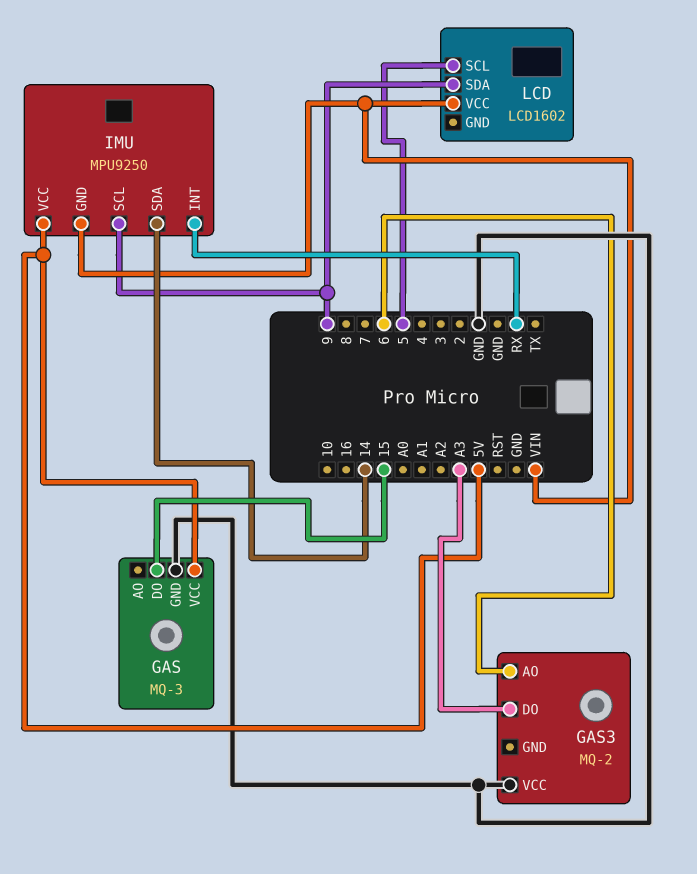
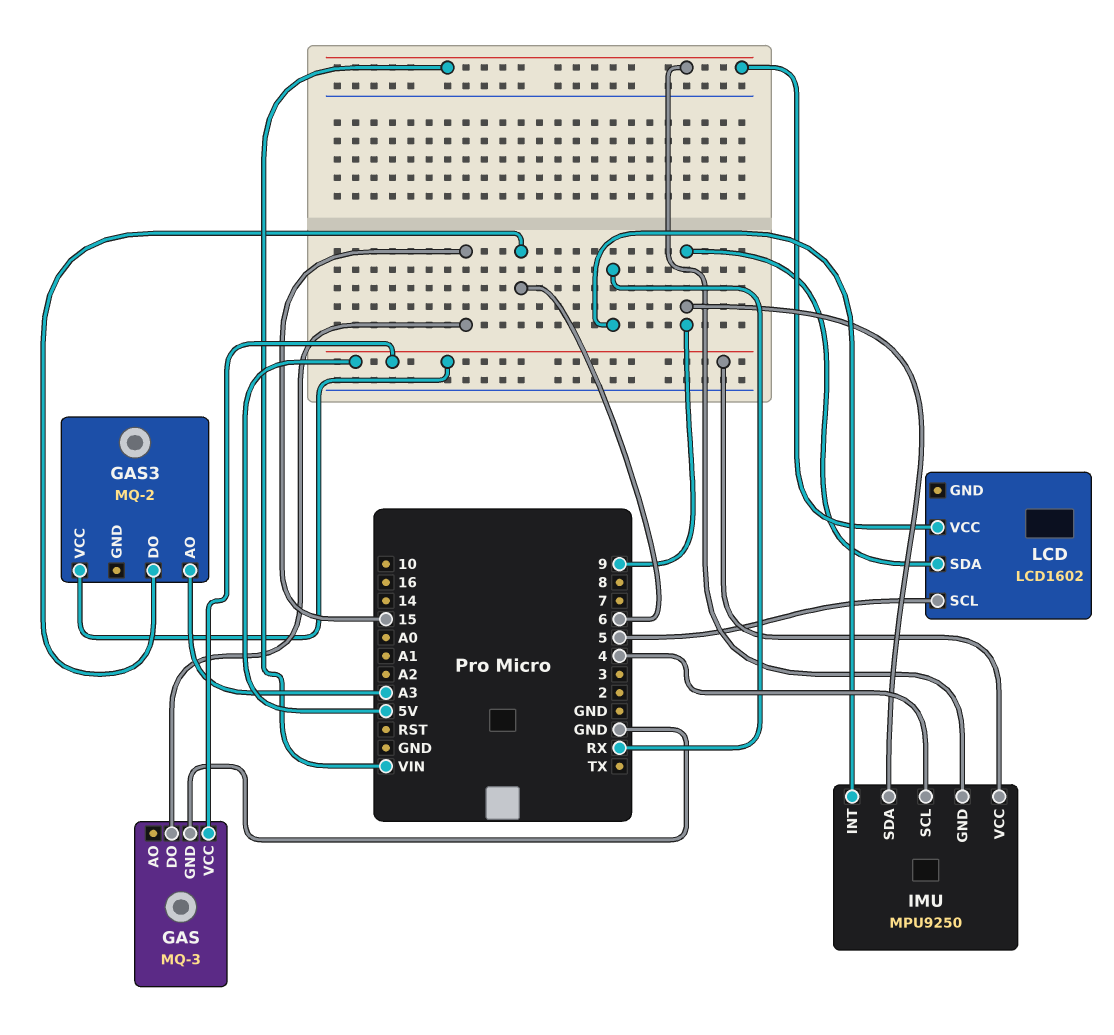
GAS3 pin AO: 6 -> A3
GAS3 pin DO: A3 -> 6
GAS3 pin VCC: GND -> 5V
IMU pin SCL: 9 -> 4
IMU pin SDA: 14 -> 9

